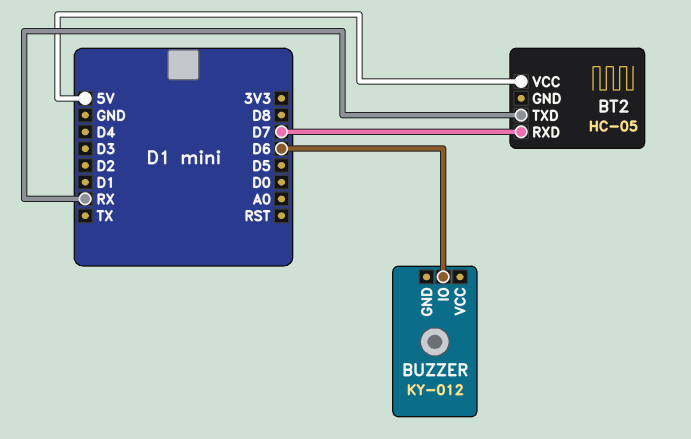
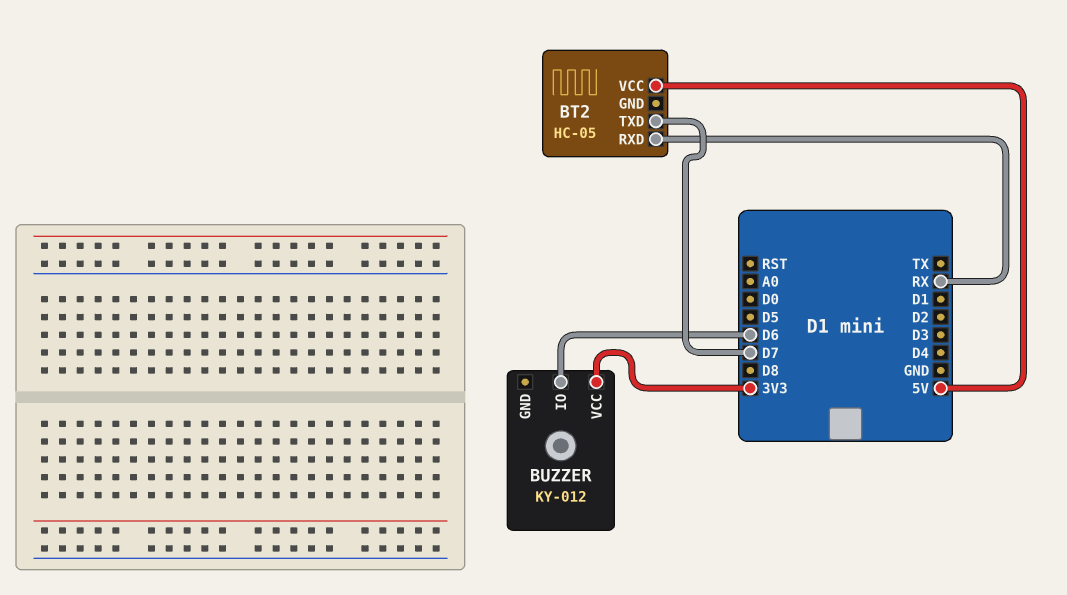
BT2 pin RXD: D7 -> RX
BT2 pin TXD: RX -> D7
BUZZER pin VCC: none -> 3V3

